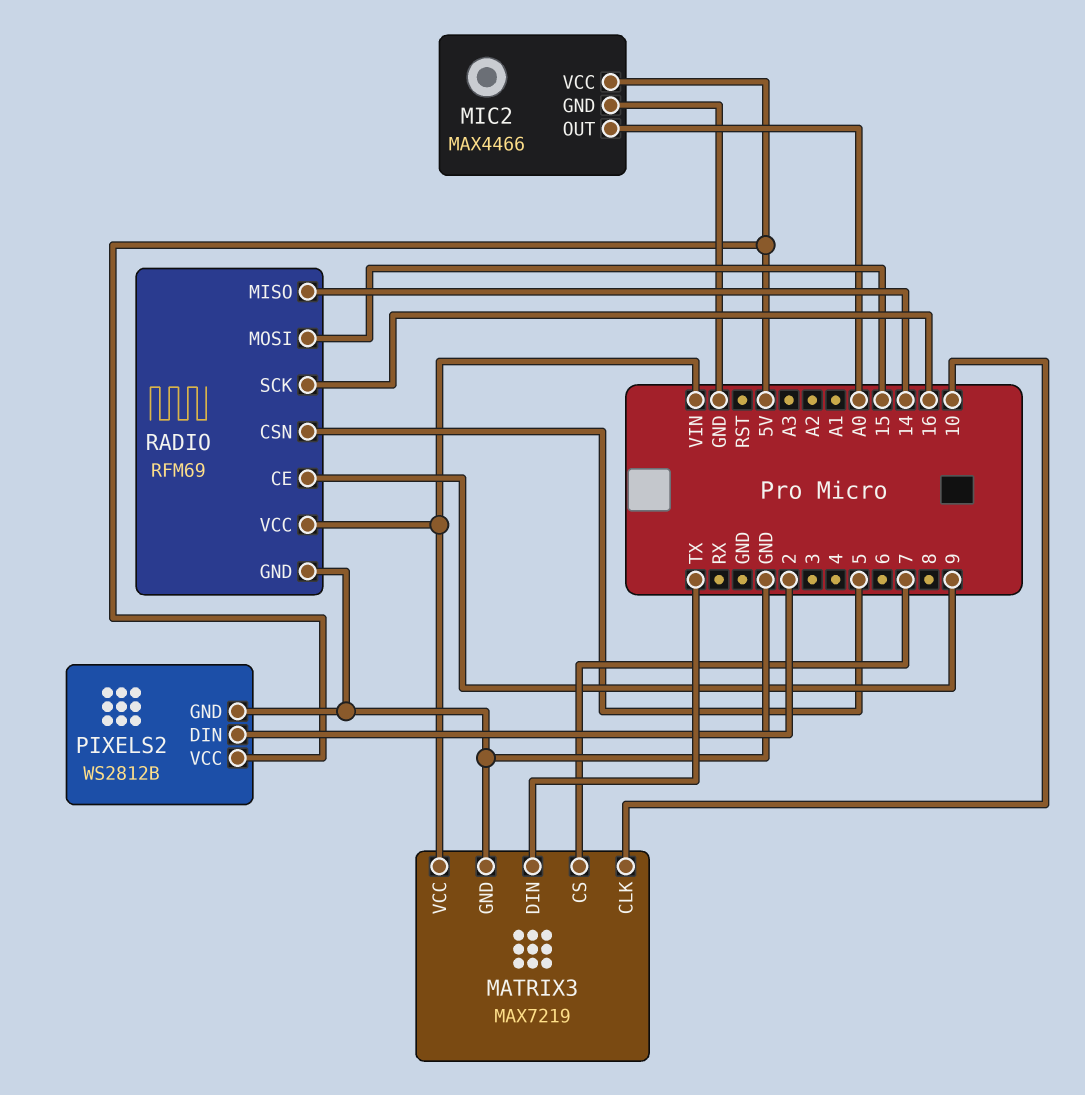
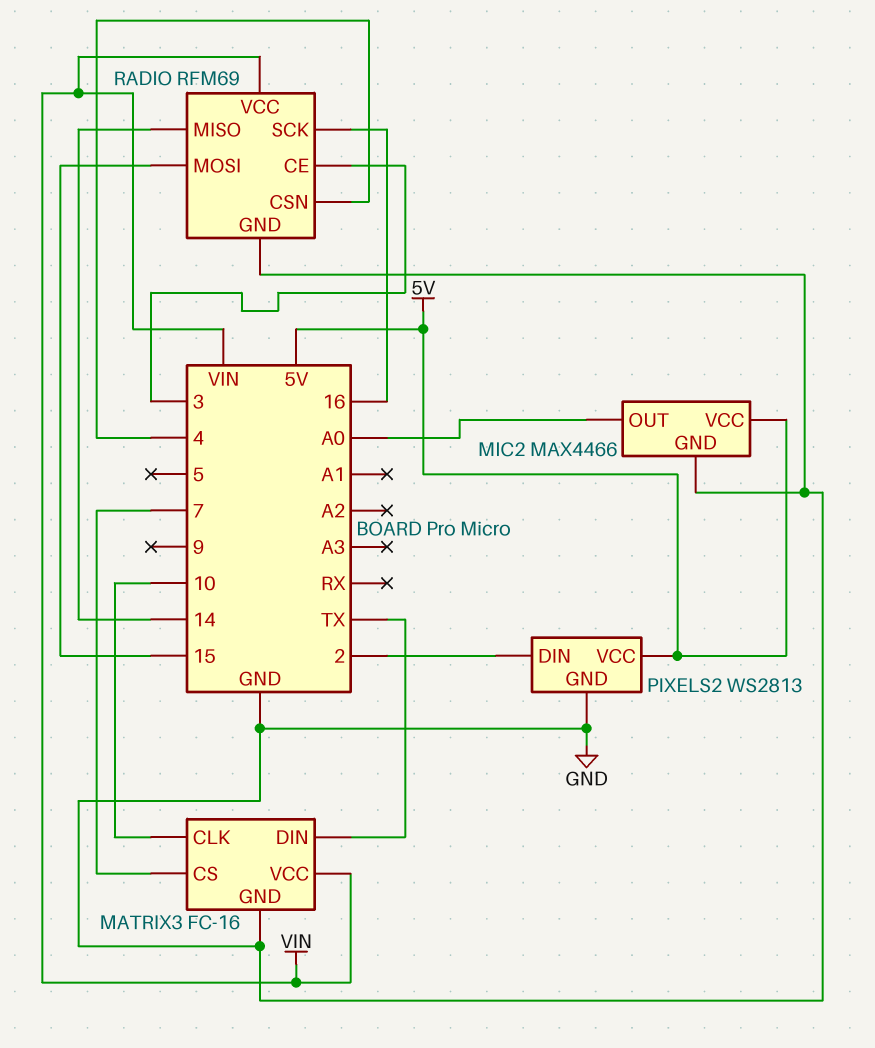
MATRIX3: MAX7219 -> FC-16
PIXELS2: WS2812B -> WS2813
RADIO pin CE: 9 -> 3
RADIO pin CSN: 5 -> 4

